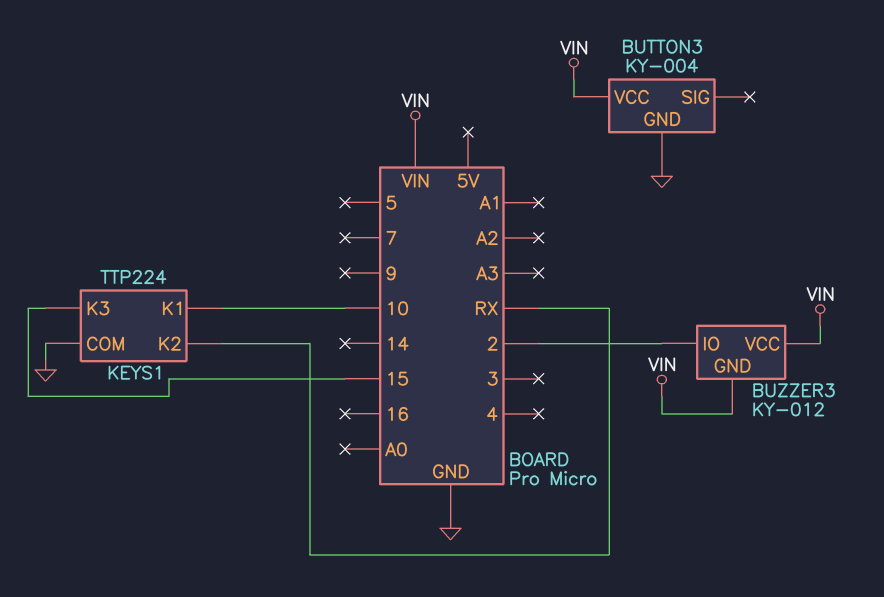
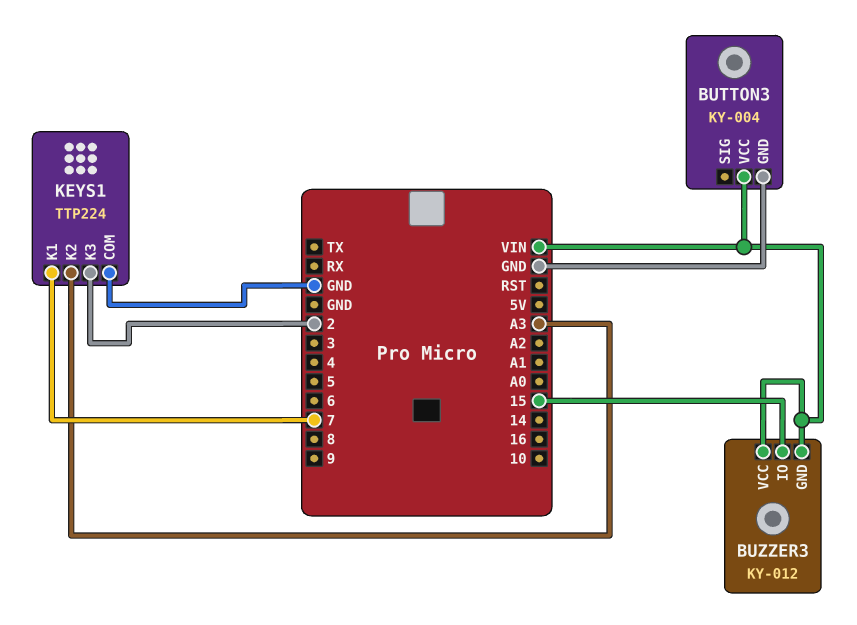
BUZZER3 pin IO: 2 -> 15
KEYS1 pin K1: 10 -> 7
KEYS1 pin K2: RX -> A3
KEYS1 pin K3: 15 -> 2

